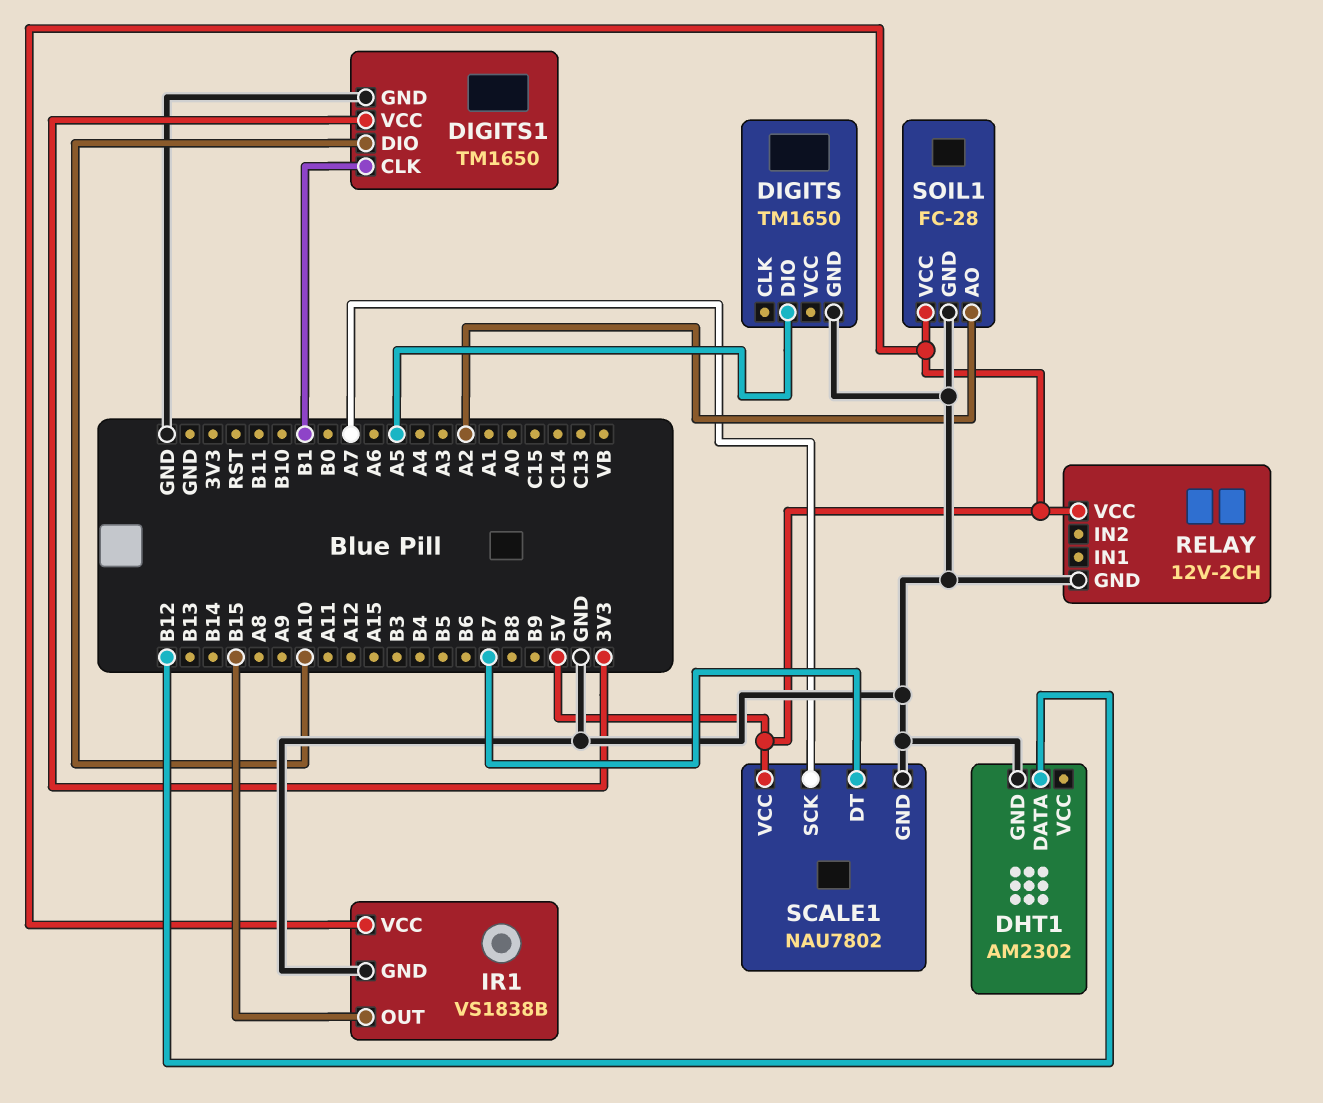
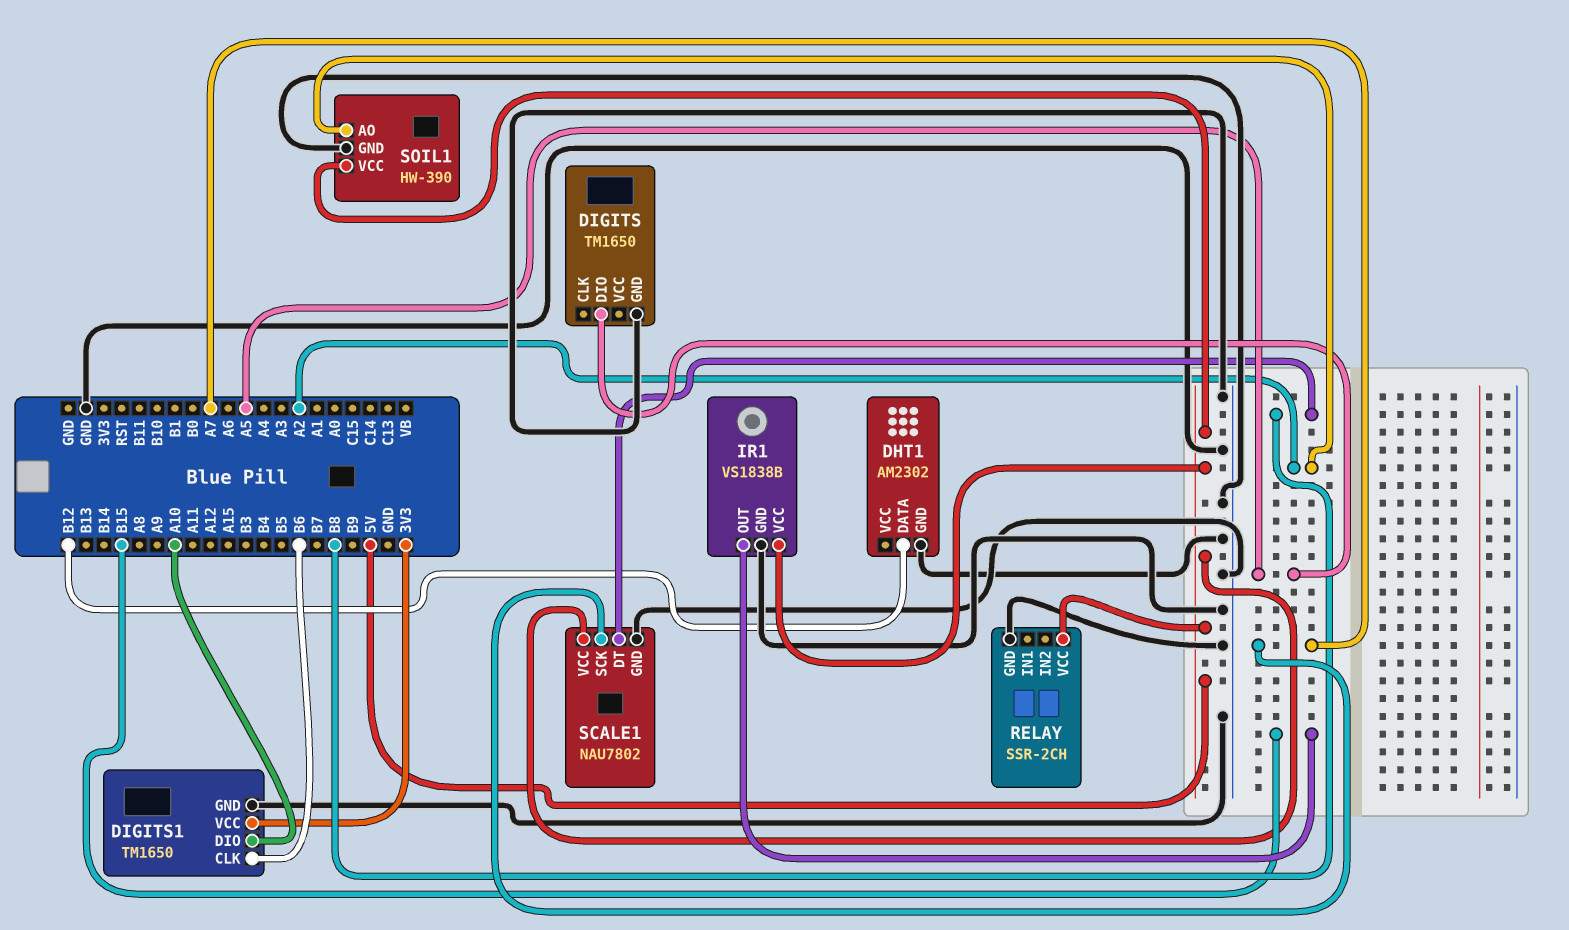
DIGITS1 pin CLK: B1 -> B6
RELAY: 12V-2CH -> SSR-2CH
SCALE1 pin DT: B7 -> B8
SOIL1: FC-28 -> HW-390

